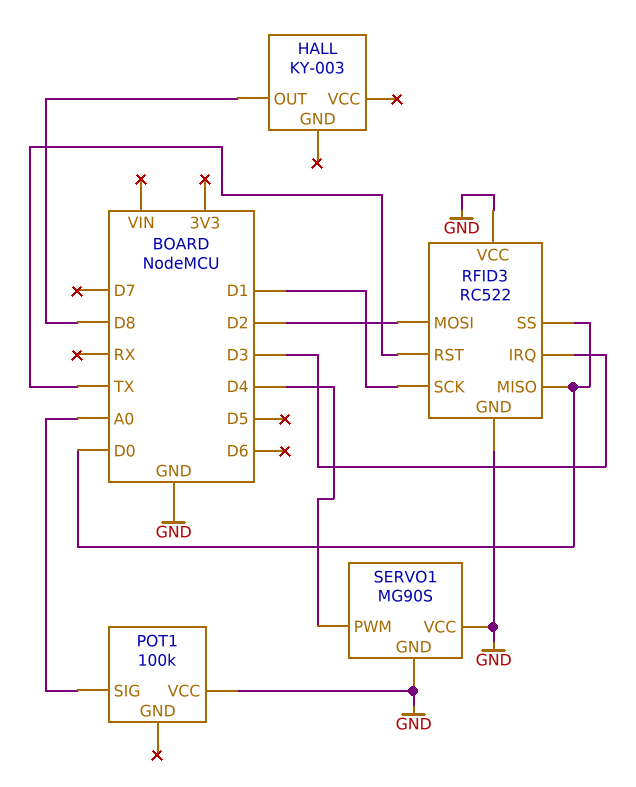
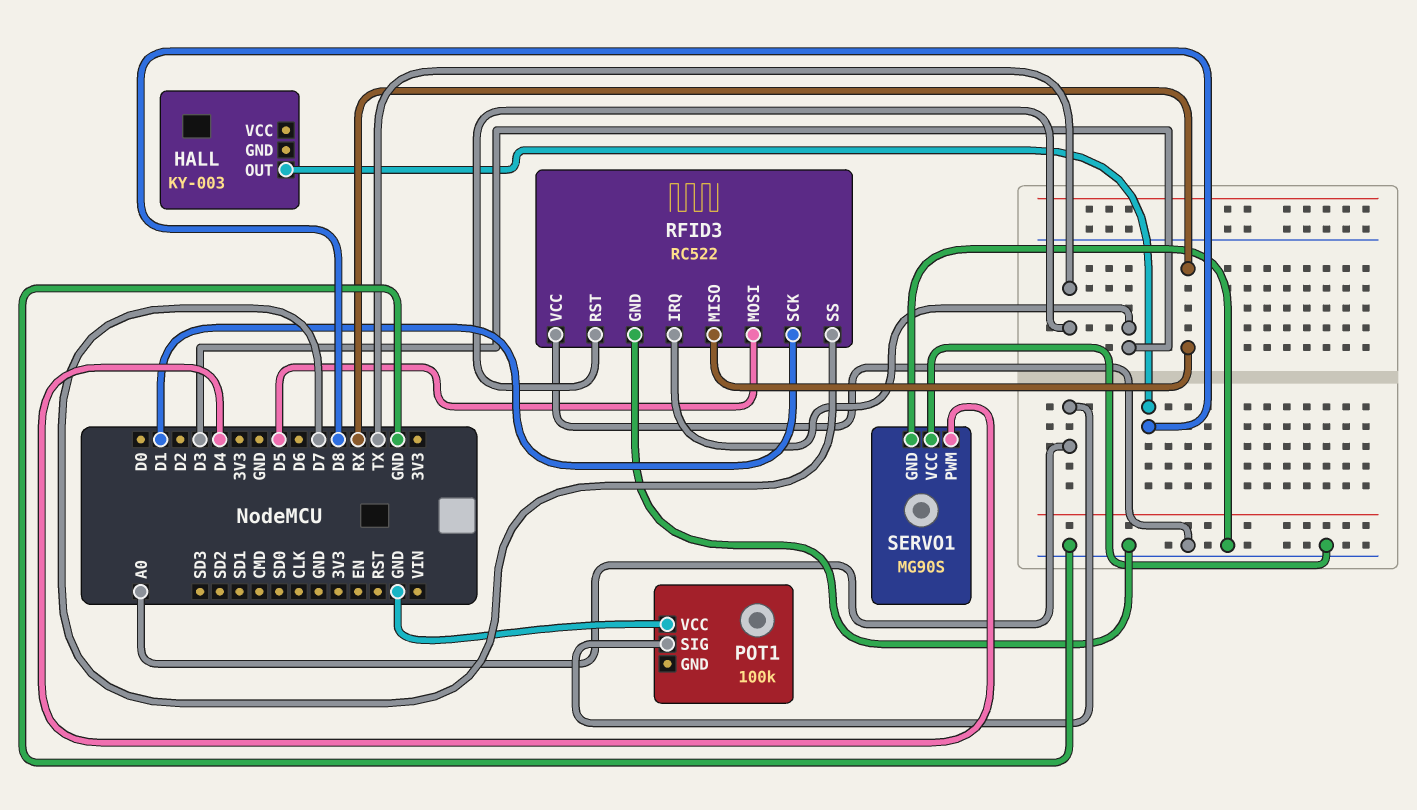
RFID3 pin MISO: D0 -> RX
RFID3 pin MOSI: D2 -> D5
RFID3 pin SS: D0 -> D7

